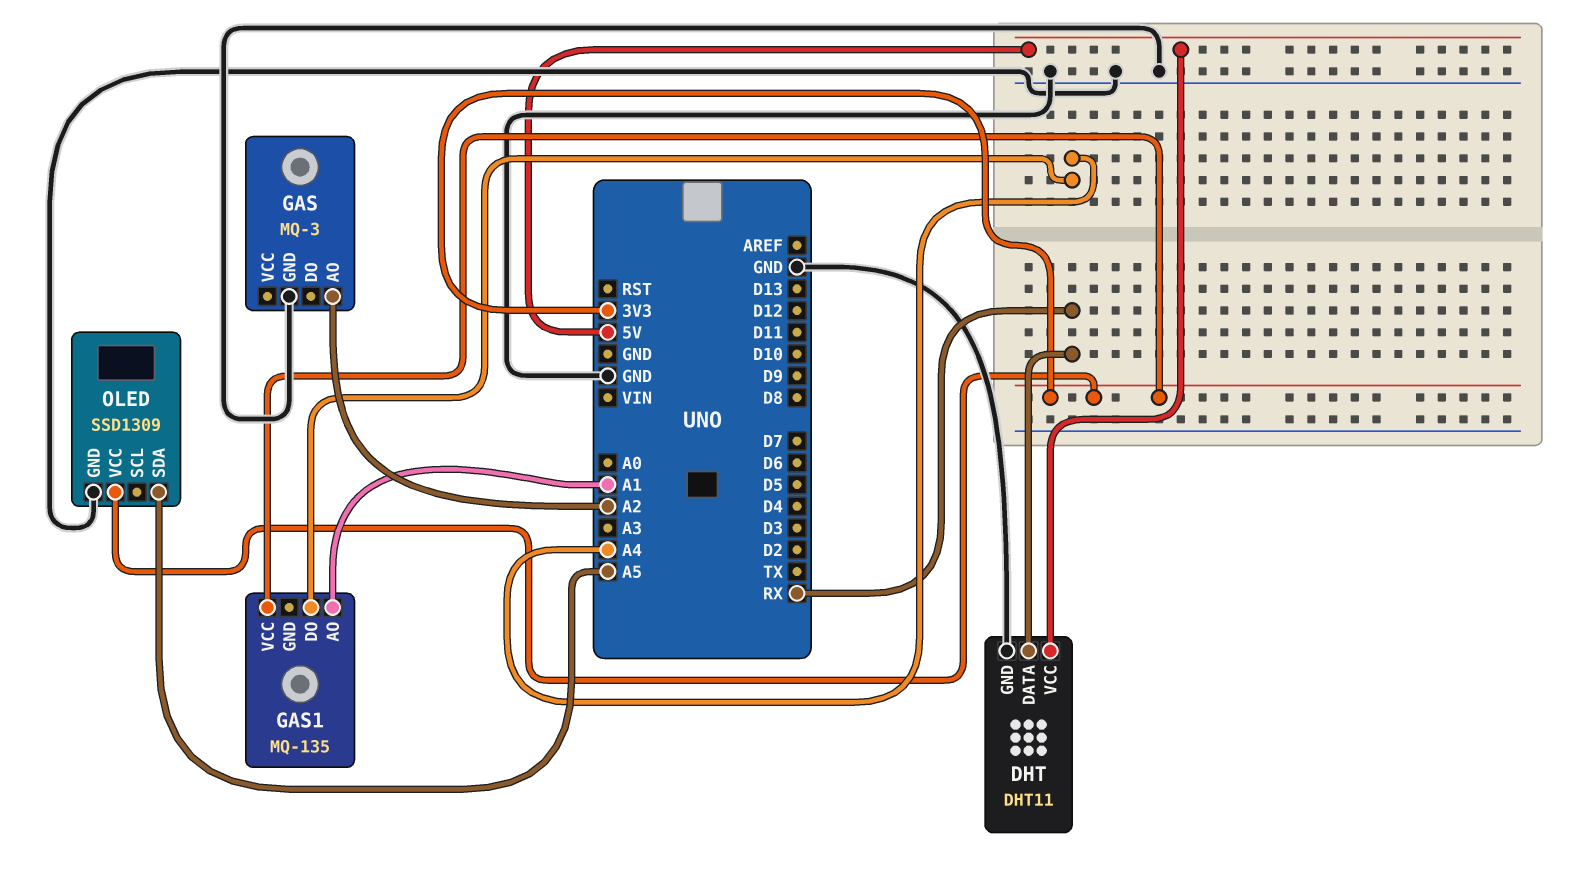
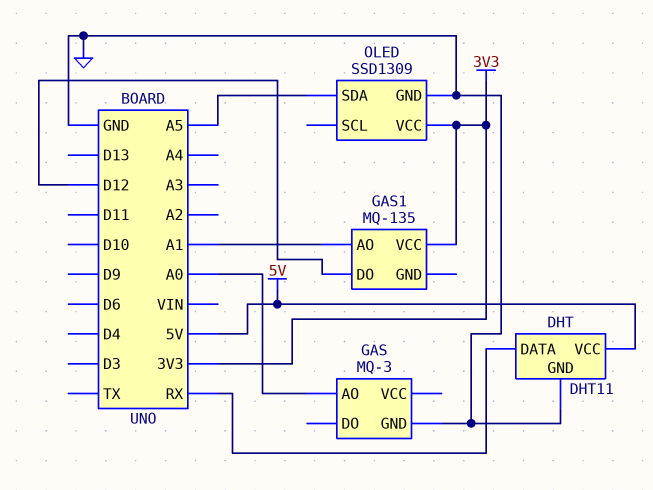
GAS pin AO: A2 -> A0
GAS1 pin DO: A4 -> D12

